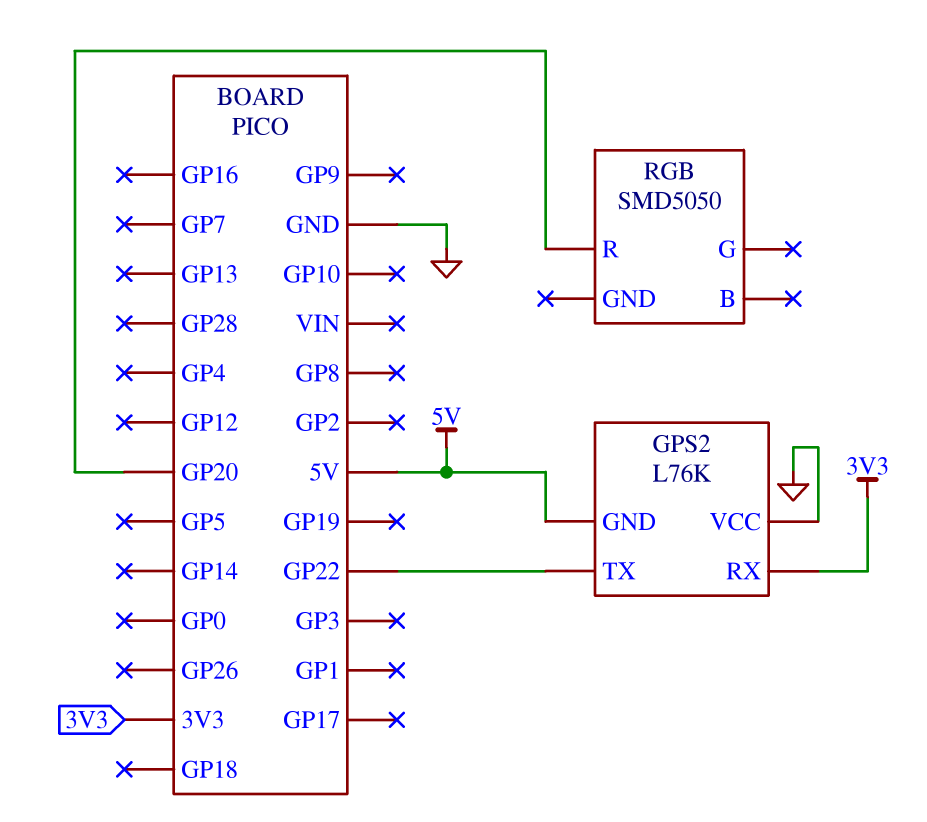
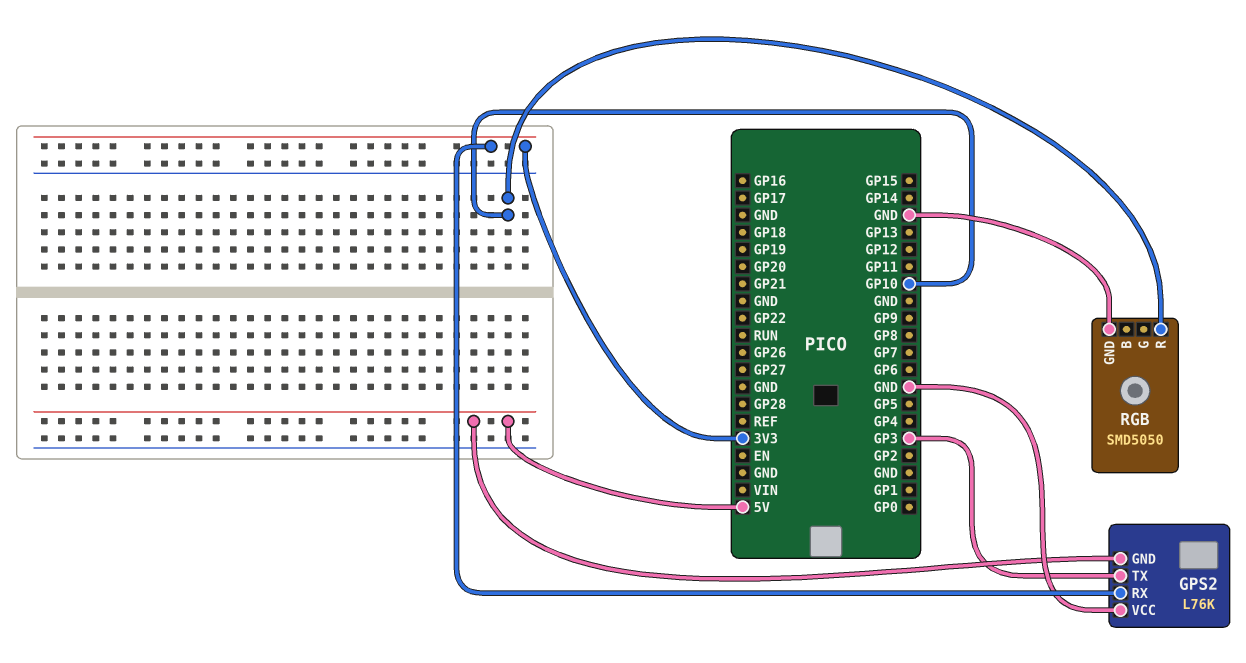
GPS2 pin TX: GP22 -> GP3
RGB pin GND: none -> GND
RGB pin R: GP20 -> GP10

